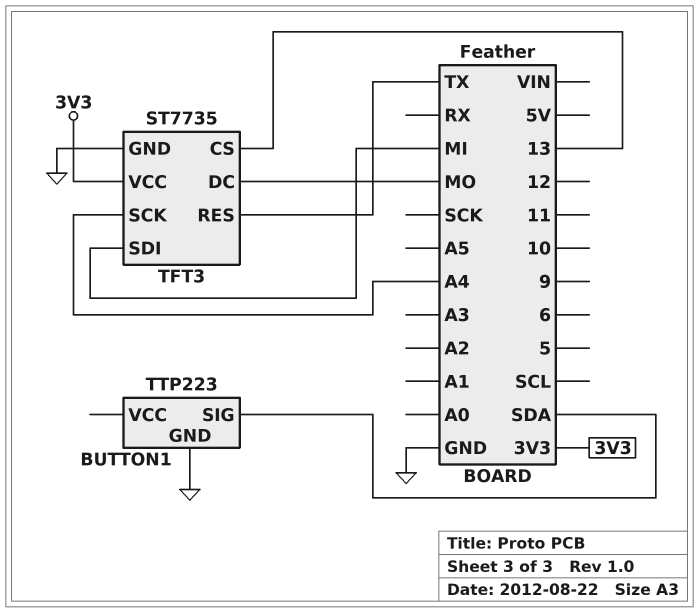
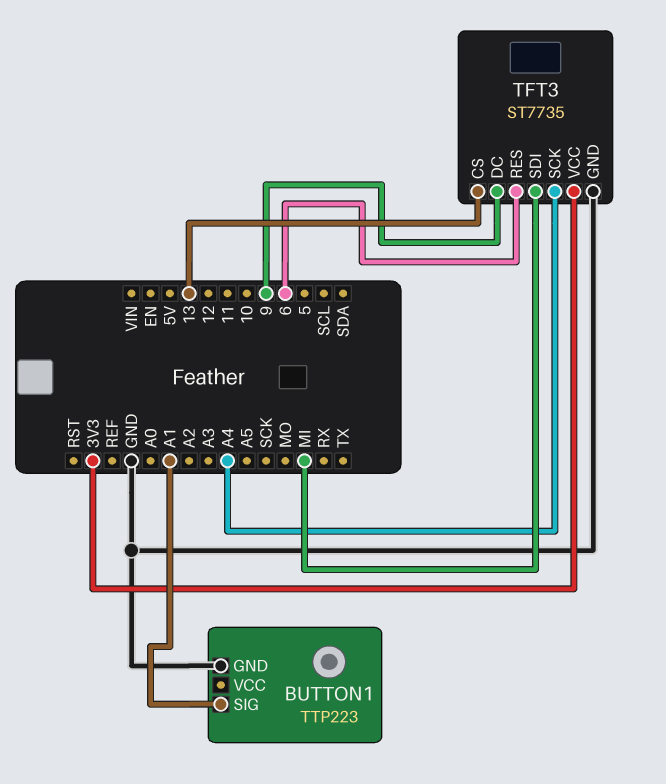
BUTTON1 pin SIG: SDA -> A1
TFT3 pin DC: MO -> 9
TFT3 pin RES: TX -> 6

